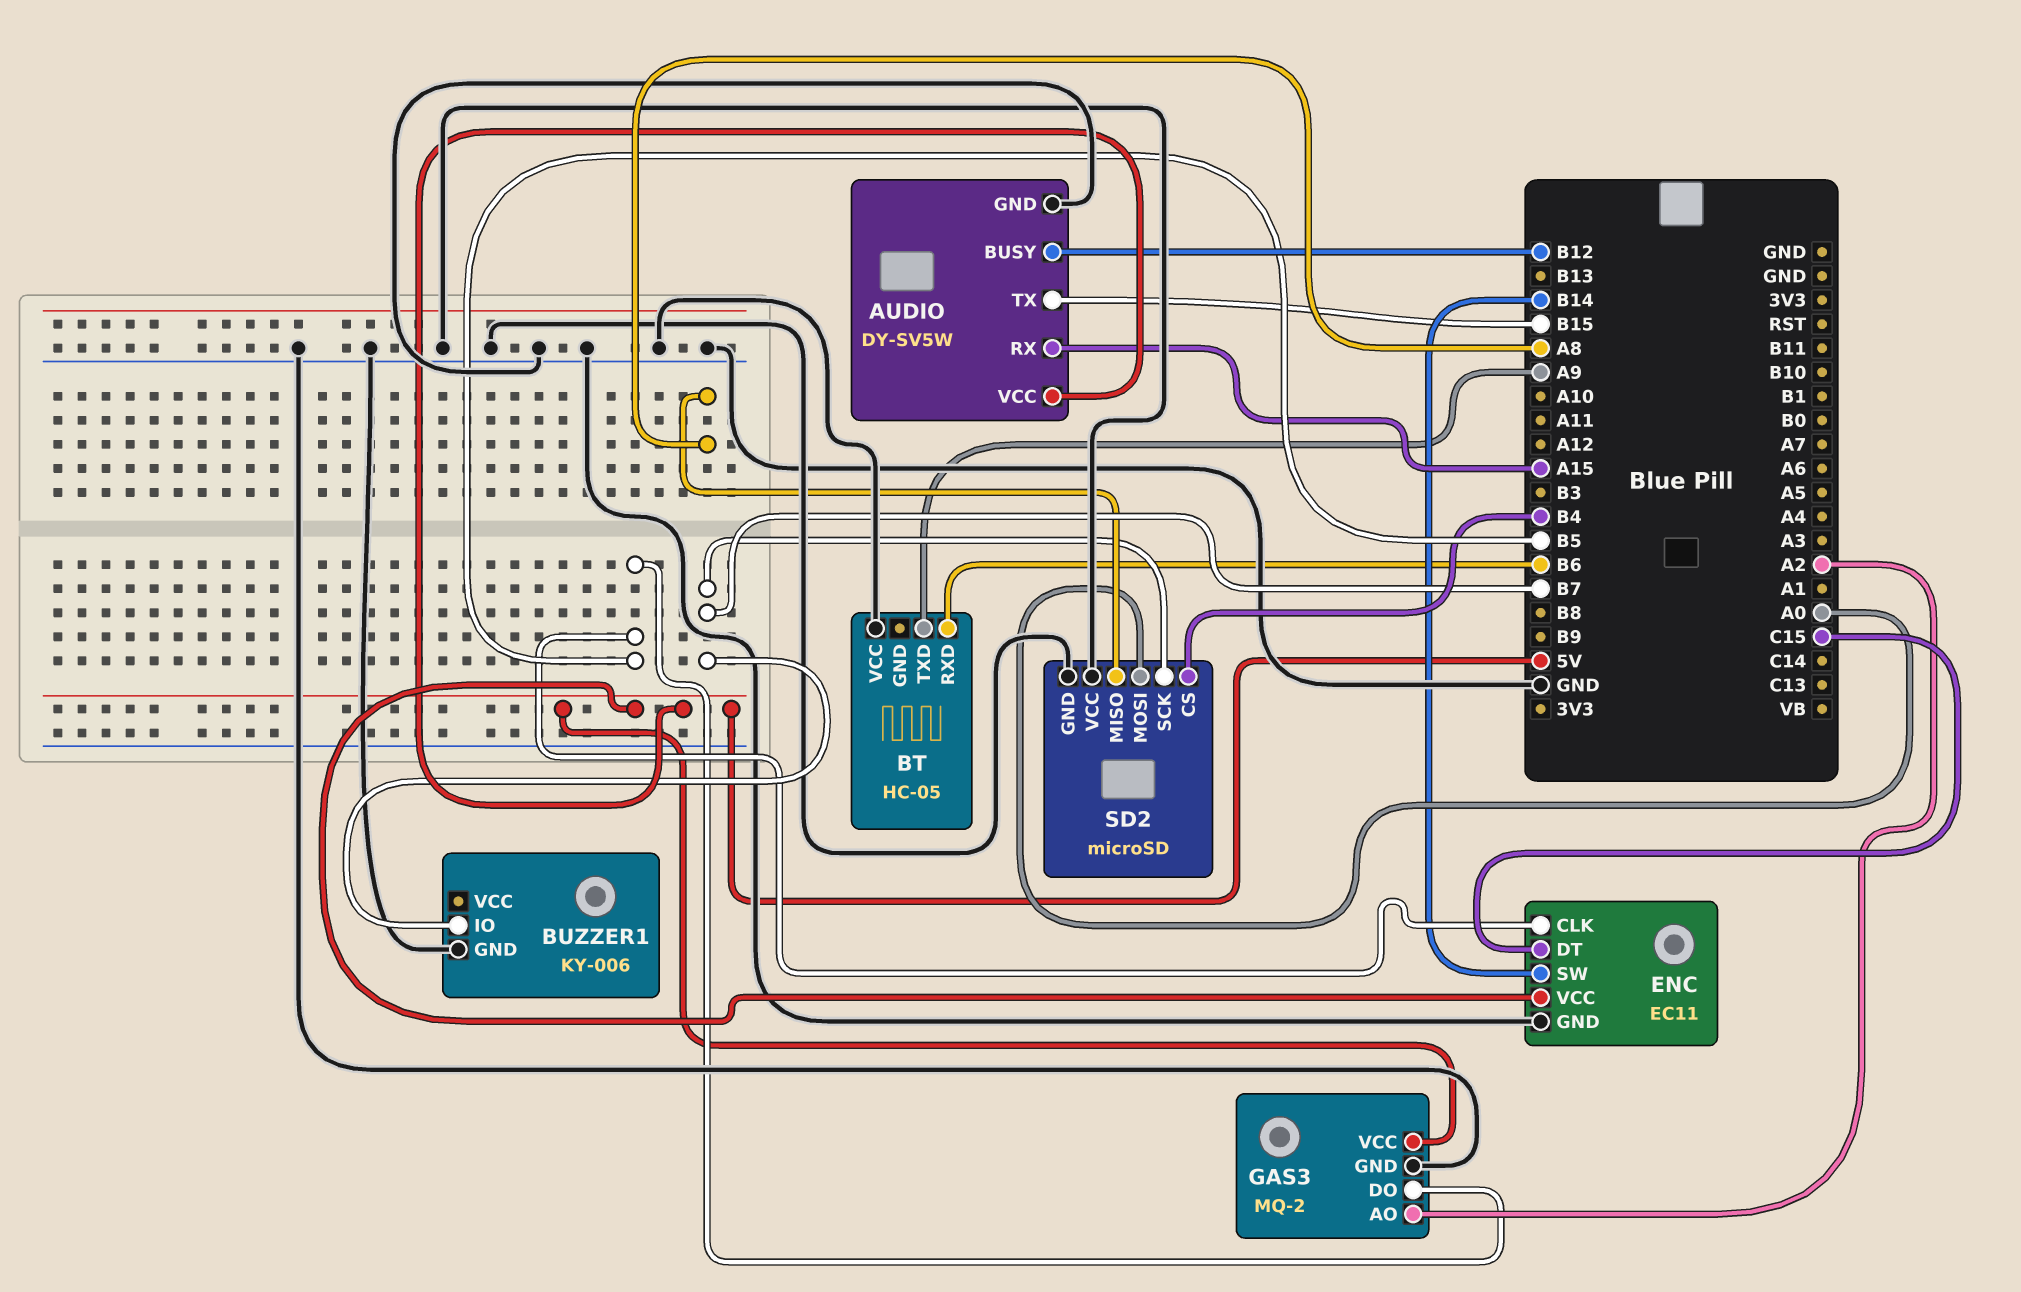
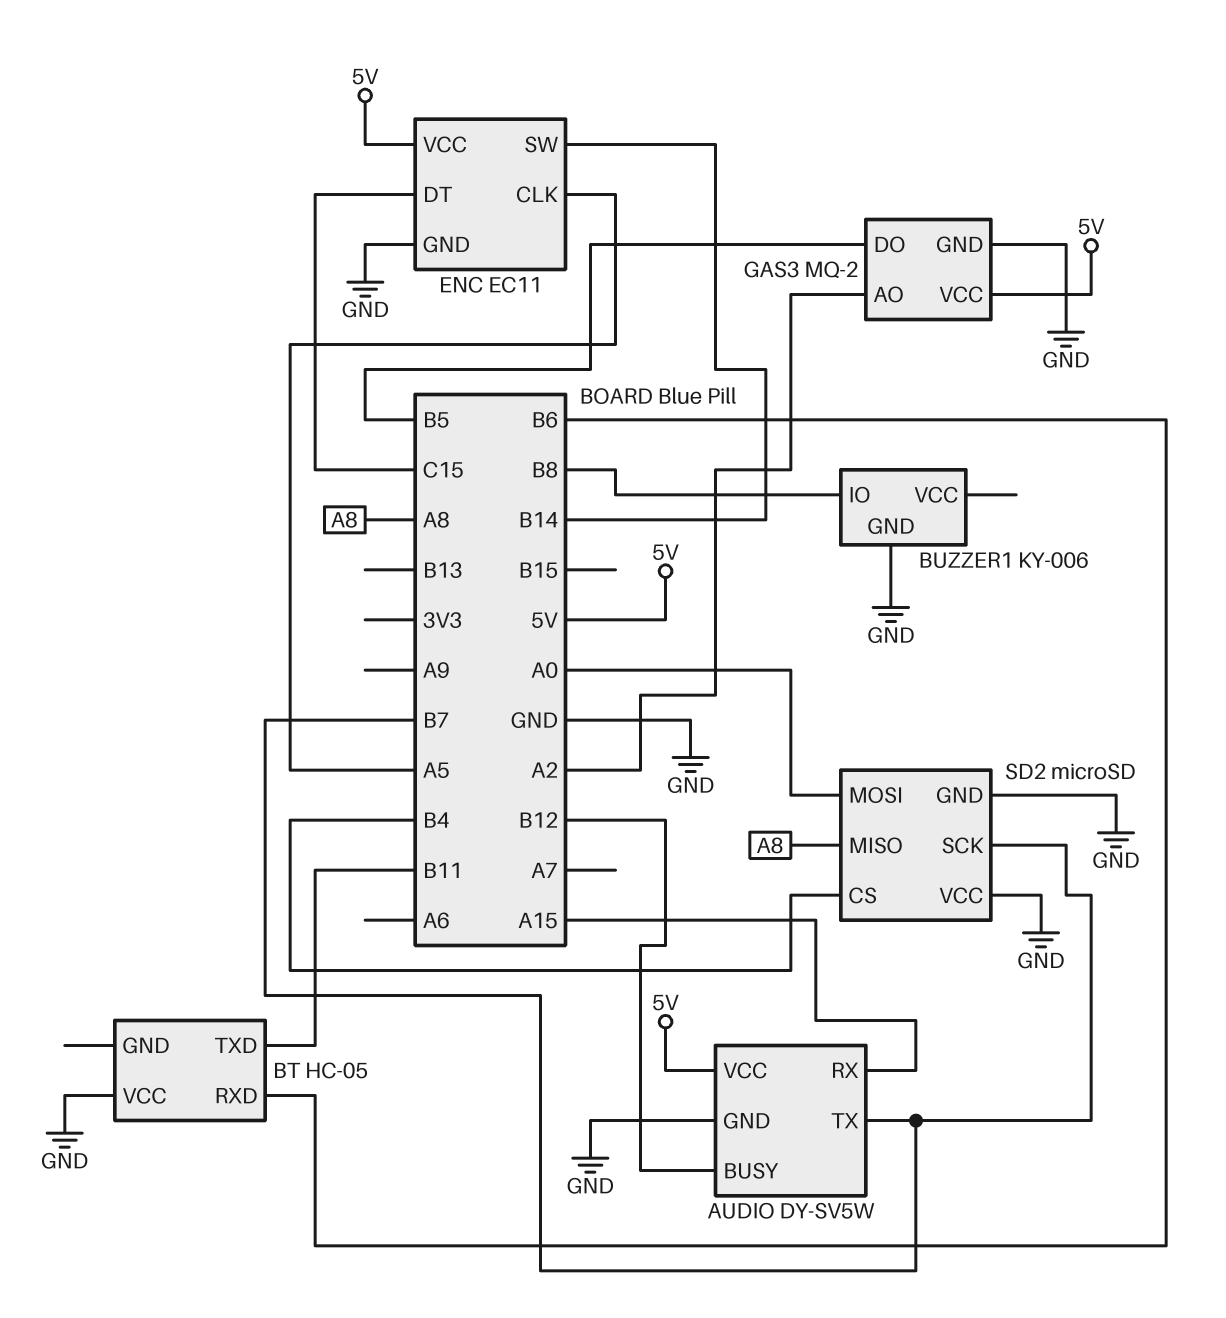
AUDIO pin TX: B15 -> B7
BT pin TXD: A9 -> B11
BUZZER1 pin IO: B7 -> B8
ENC pin CLK: B5 -> A5

